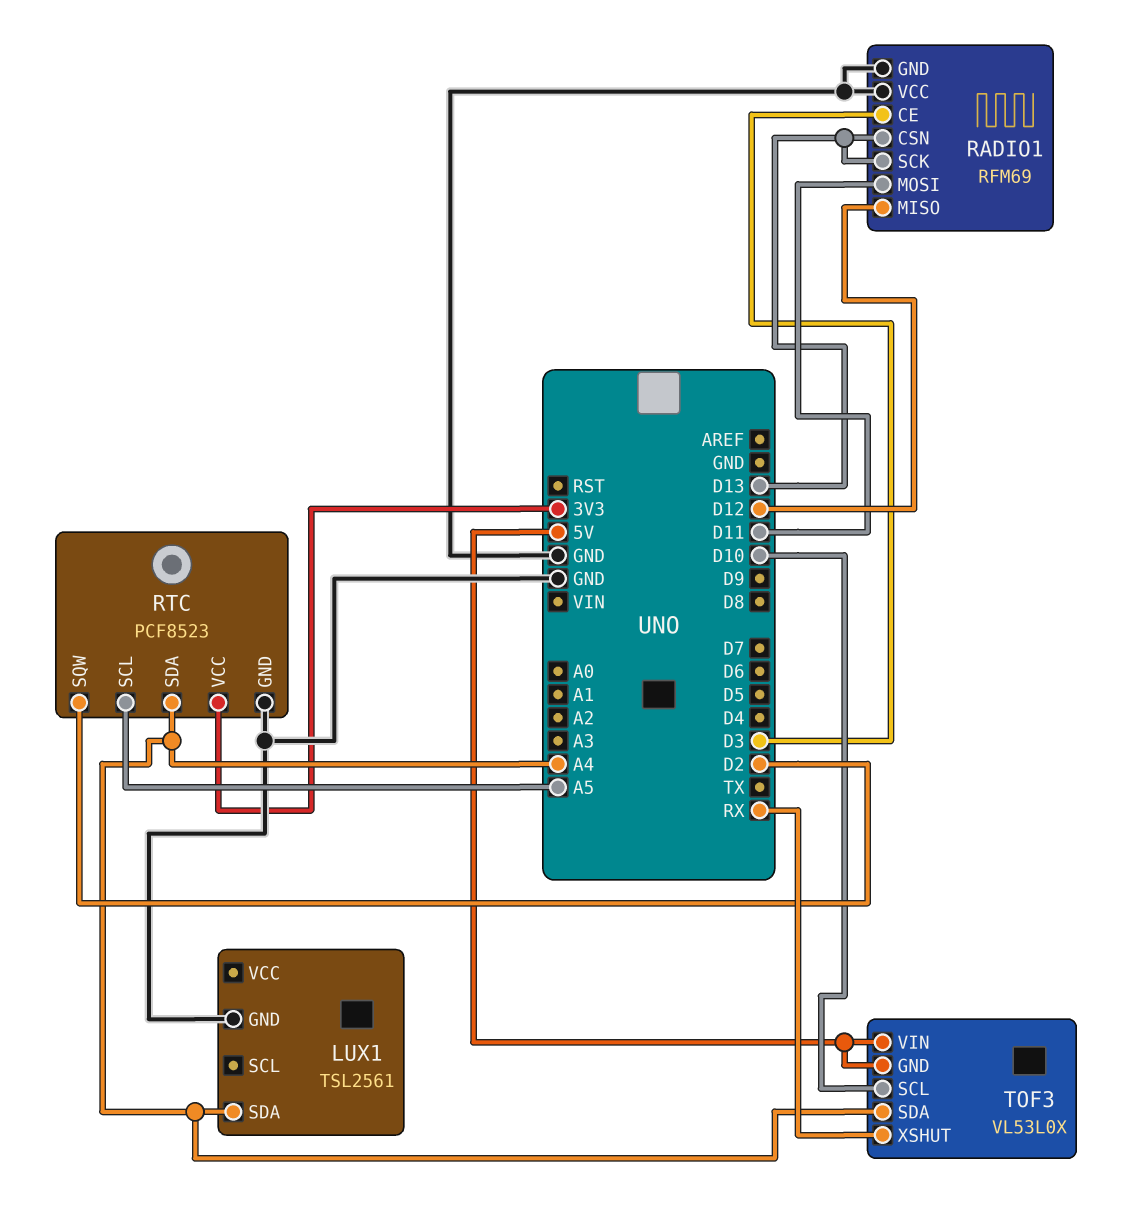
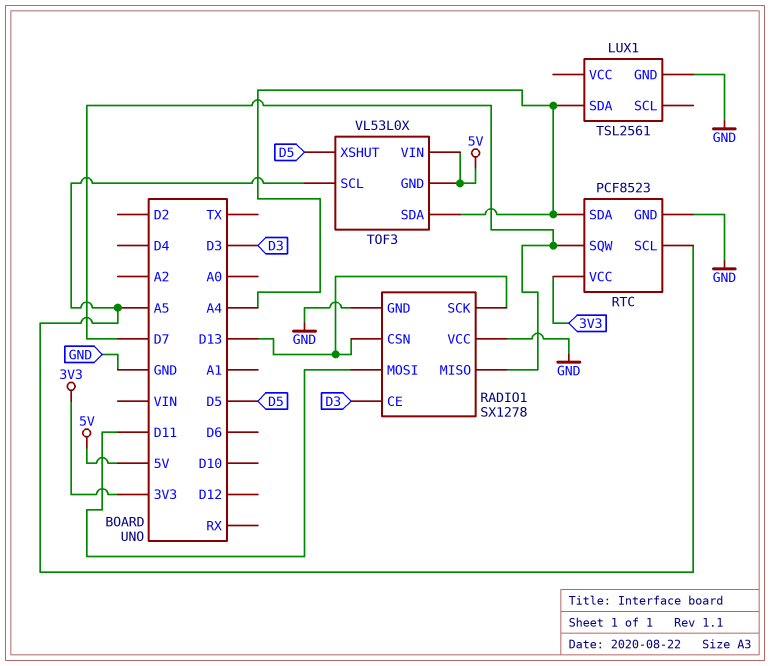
RADIO1: RFM69 -> SX1278
RADIO1 pin MISO: D12 -> D7
RTC pin SQW: D2 -> D7
TOF3 pin SCL: D10 -> A5
TOF3 pin XSHUT: RX -> D5

